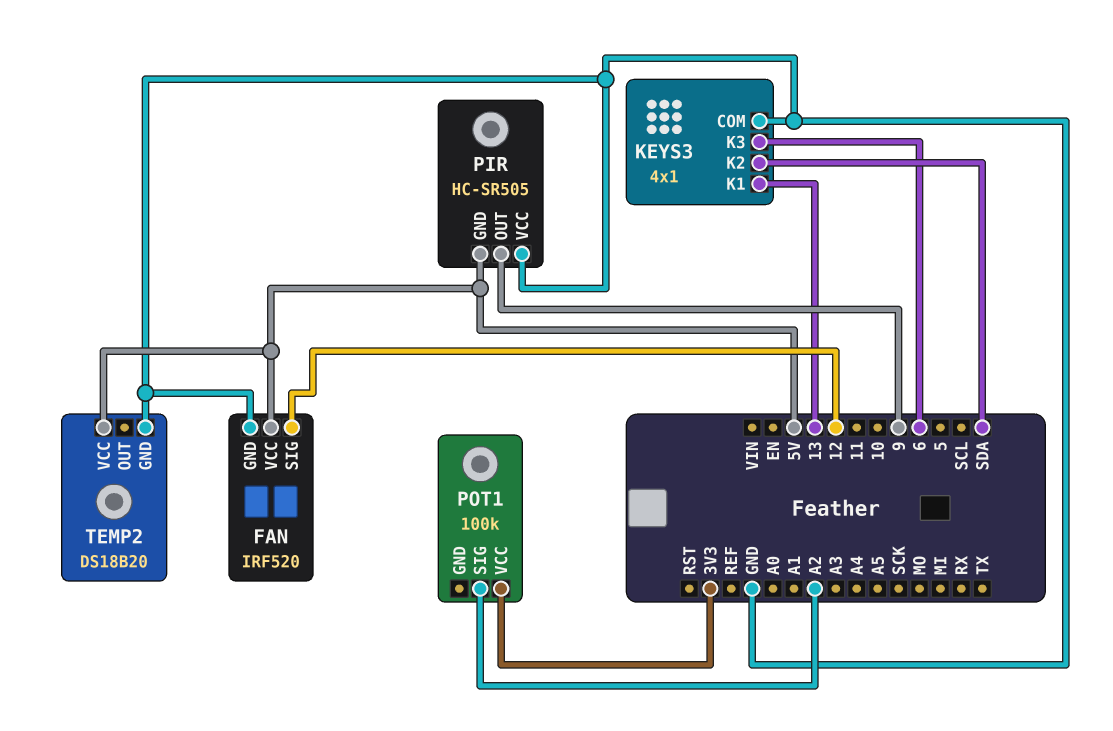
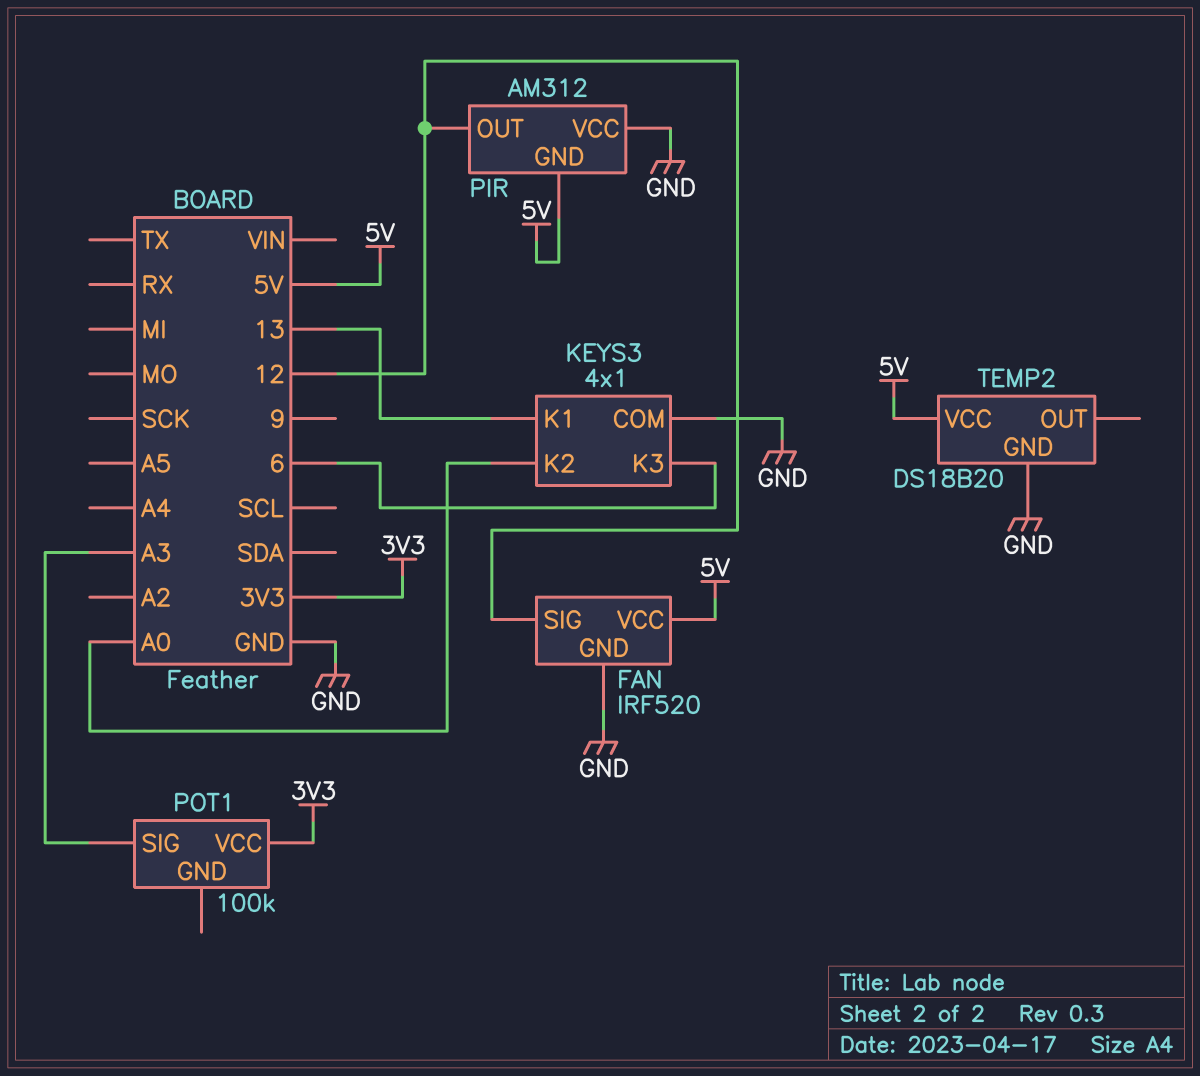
KEYS3 pin K2: SDA -> A0
PIR: HC-SR505 -> AM312
PIR pin OUT: 9 -> 12
POT1 pin SIG: A2 -> A3

